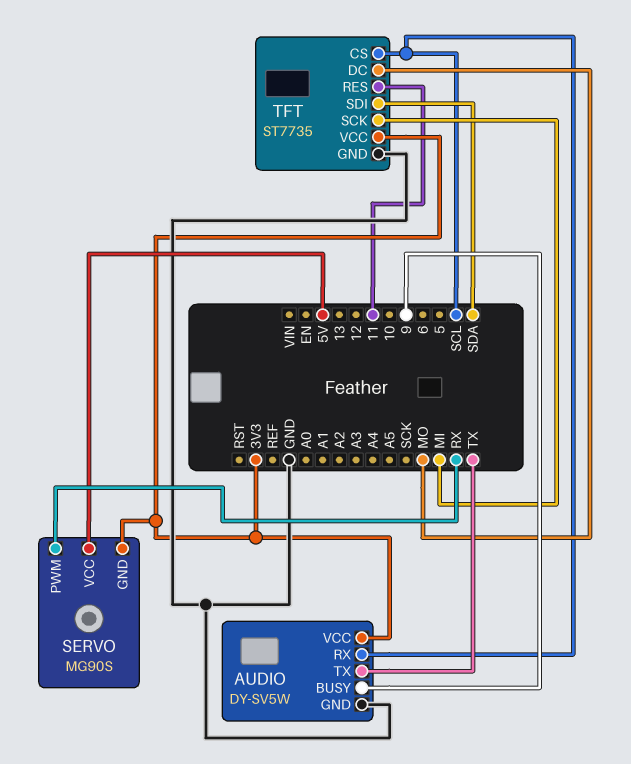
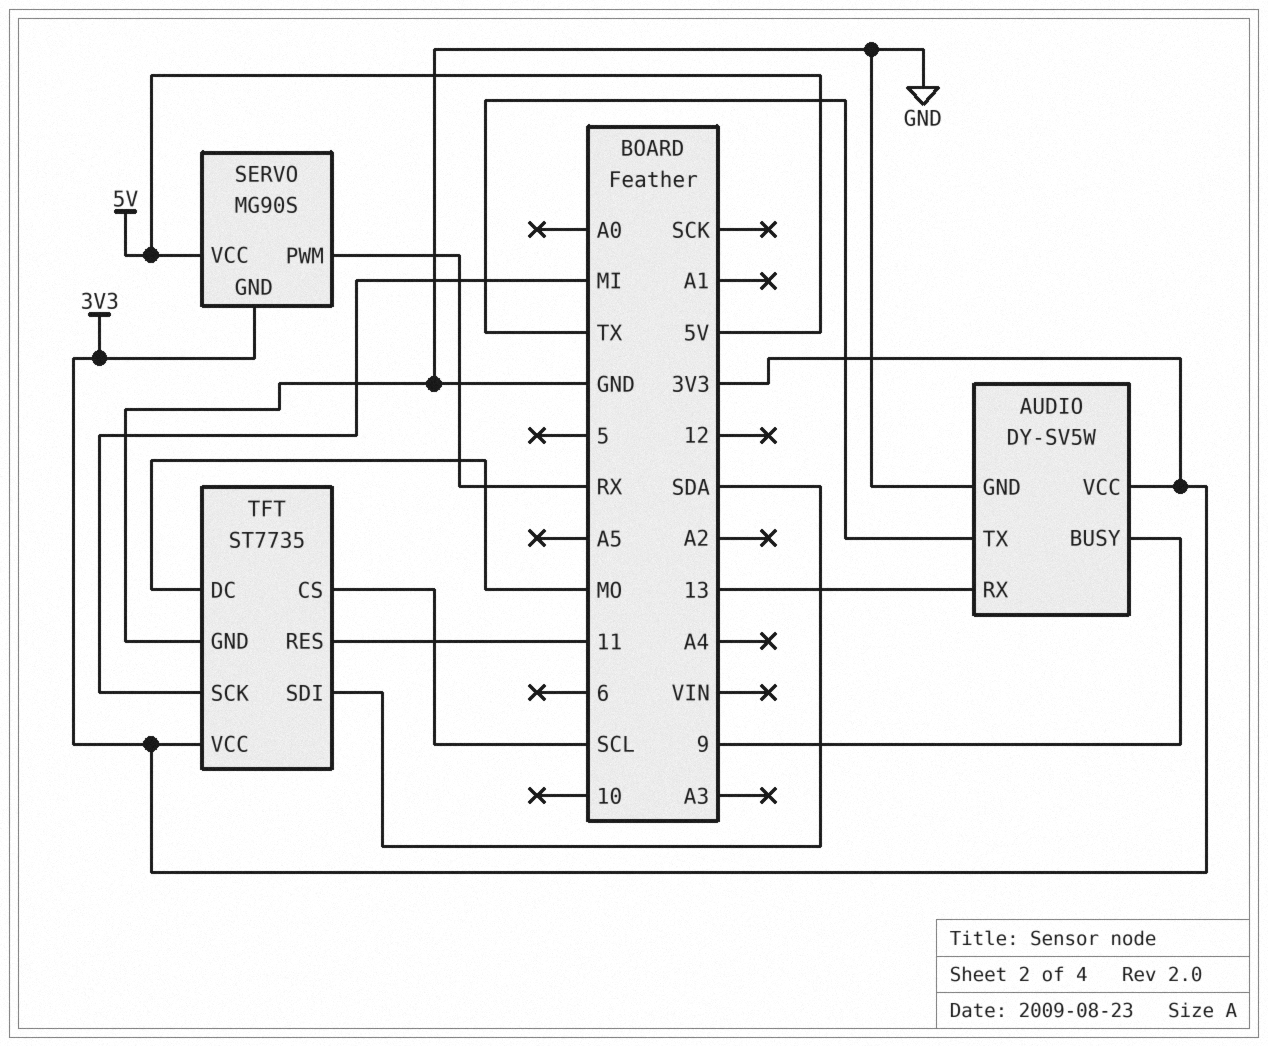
AUDIO pin RX: SCL -> 13

